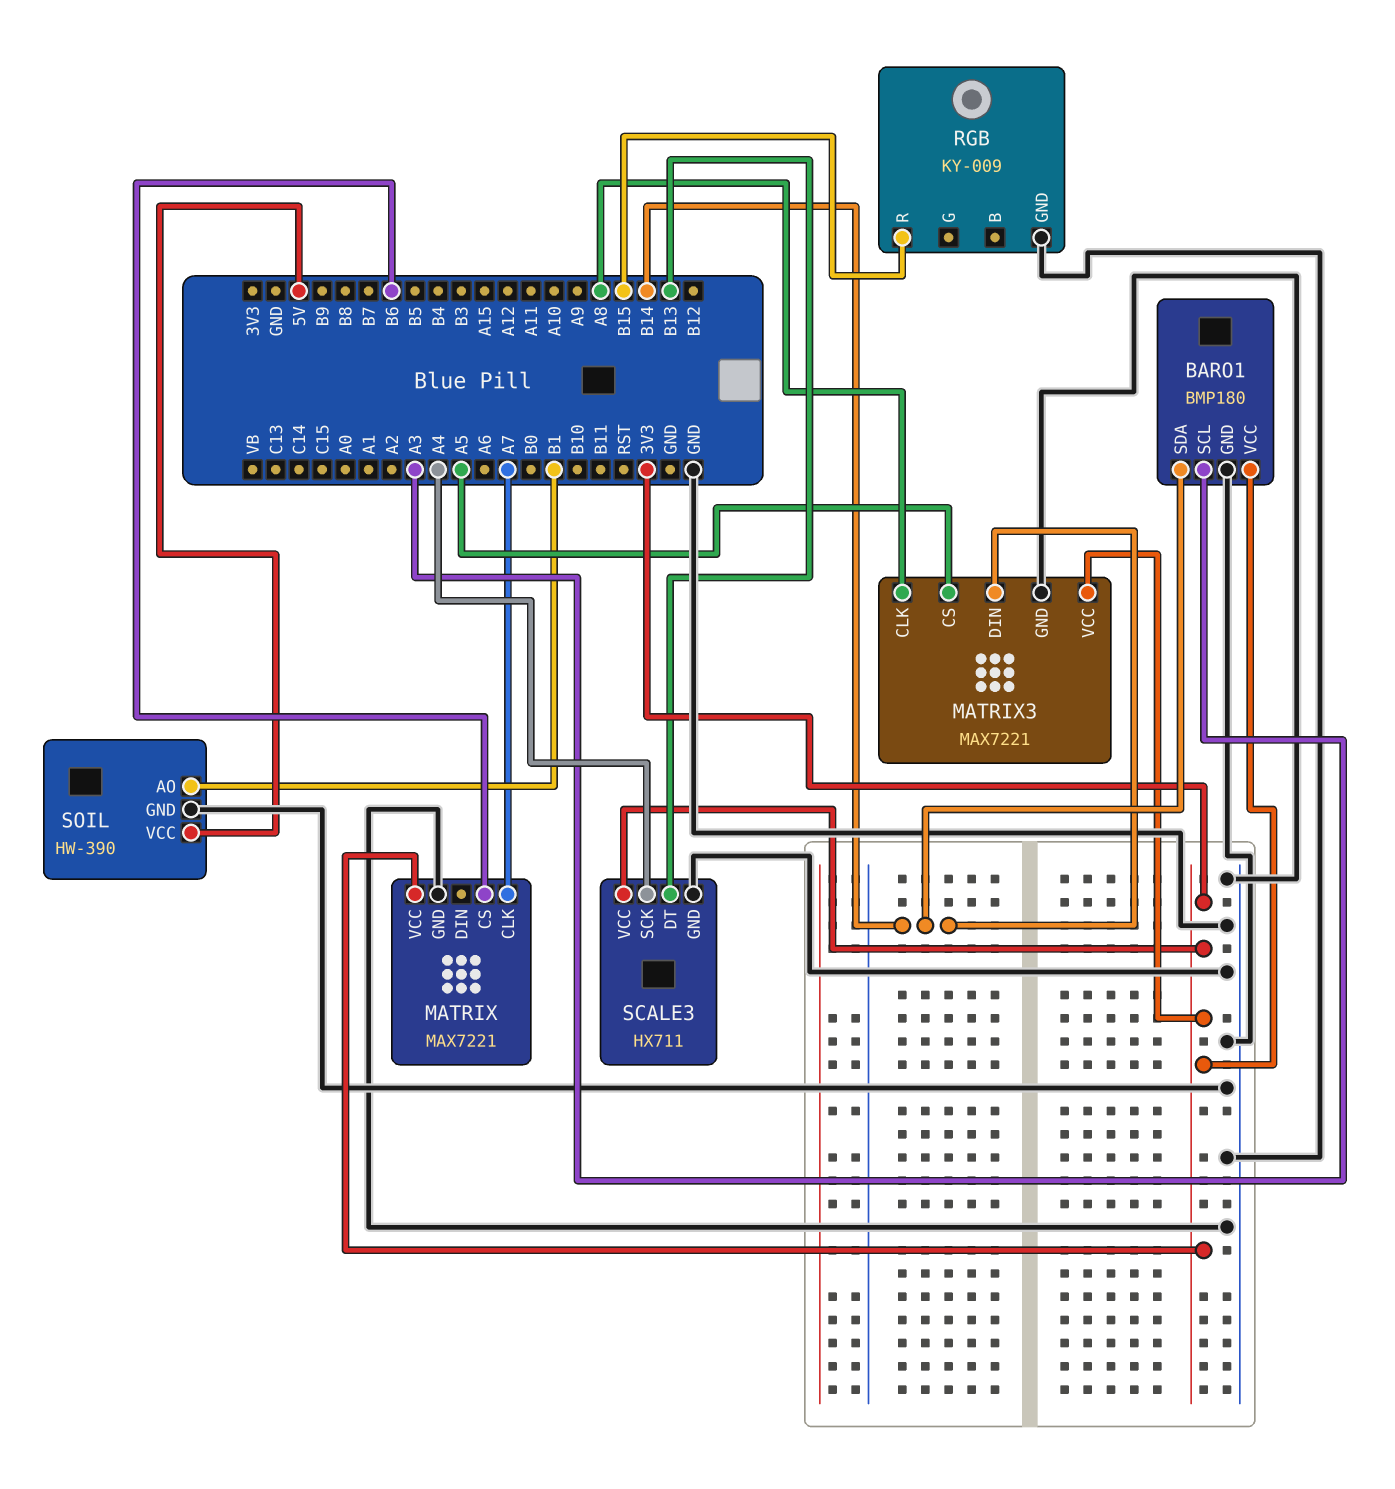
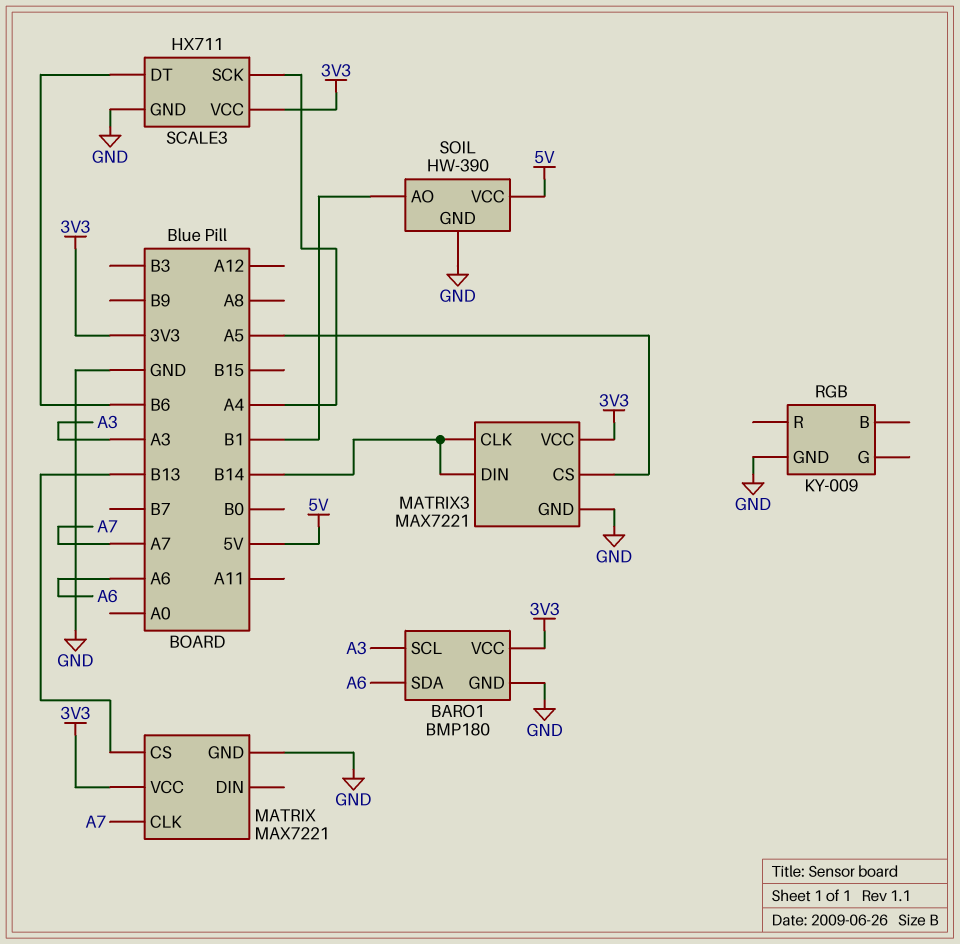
BARO1 pin SDA: B14 -> A6
MATRIX pin CS: B6 -> B13
MATRIX3 pin CLK: A8 -> B14
RGB pin R: B15 -> none
SCALE3 pin DT: B13 -> B6

